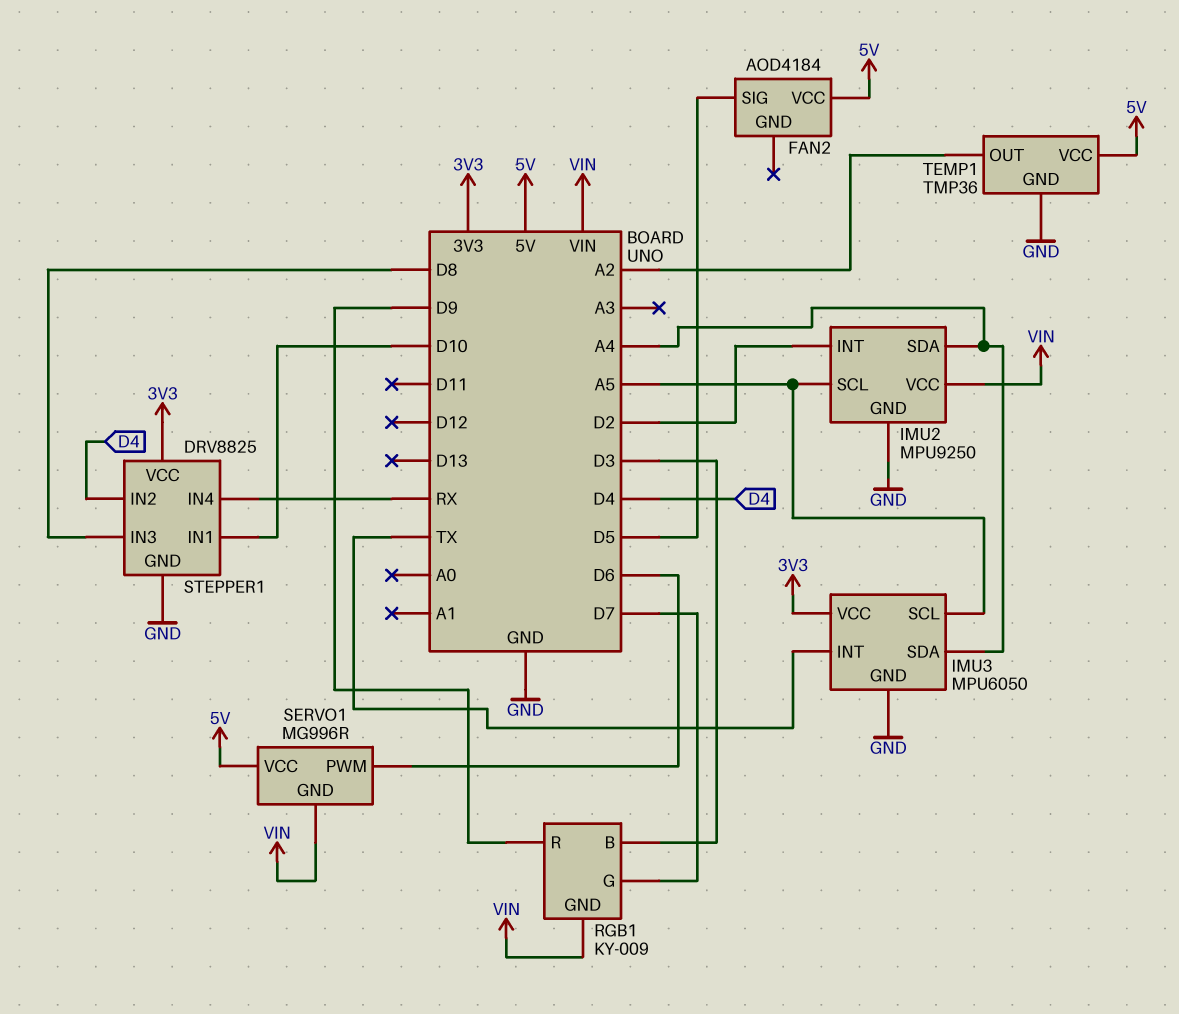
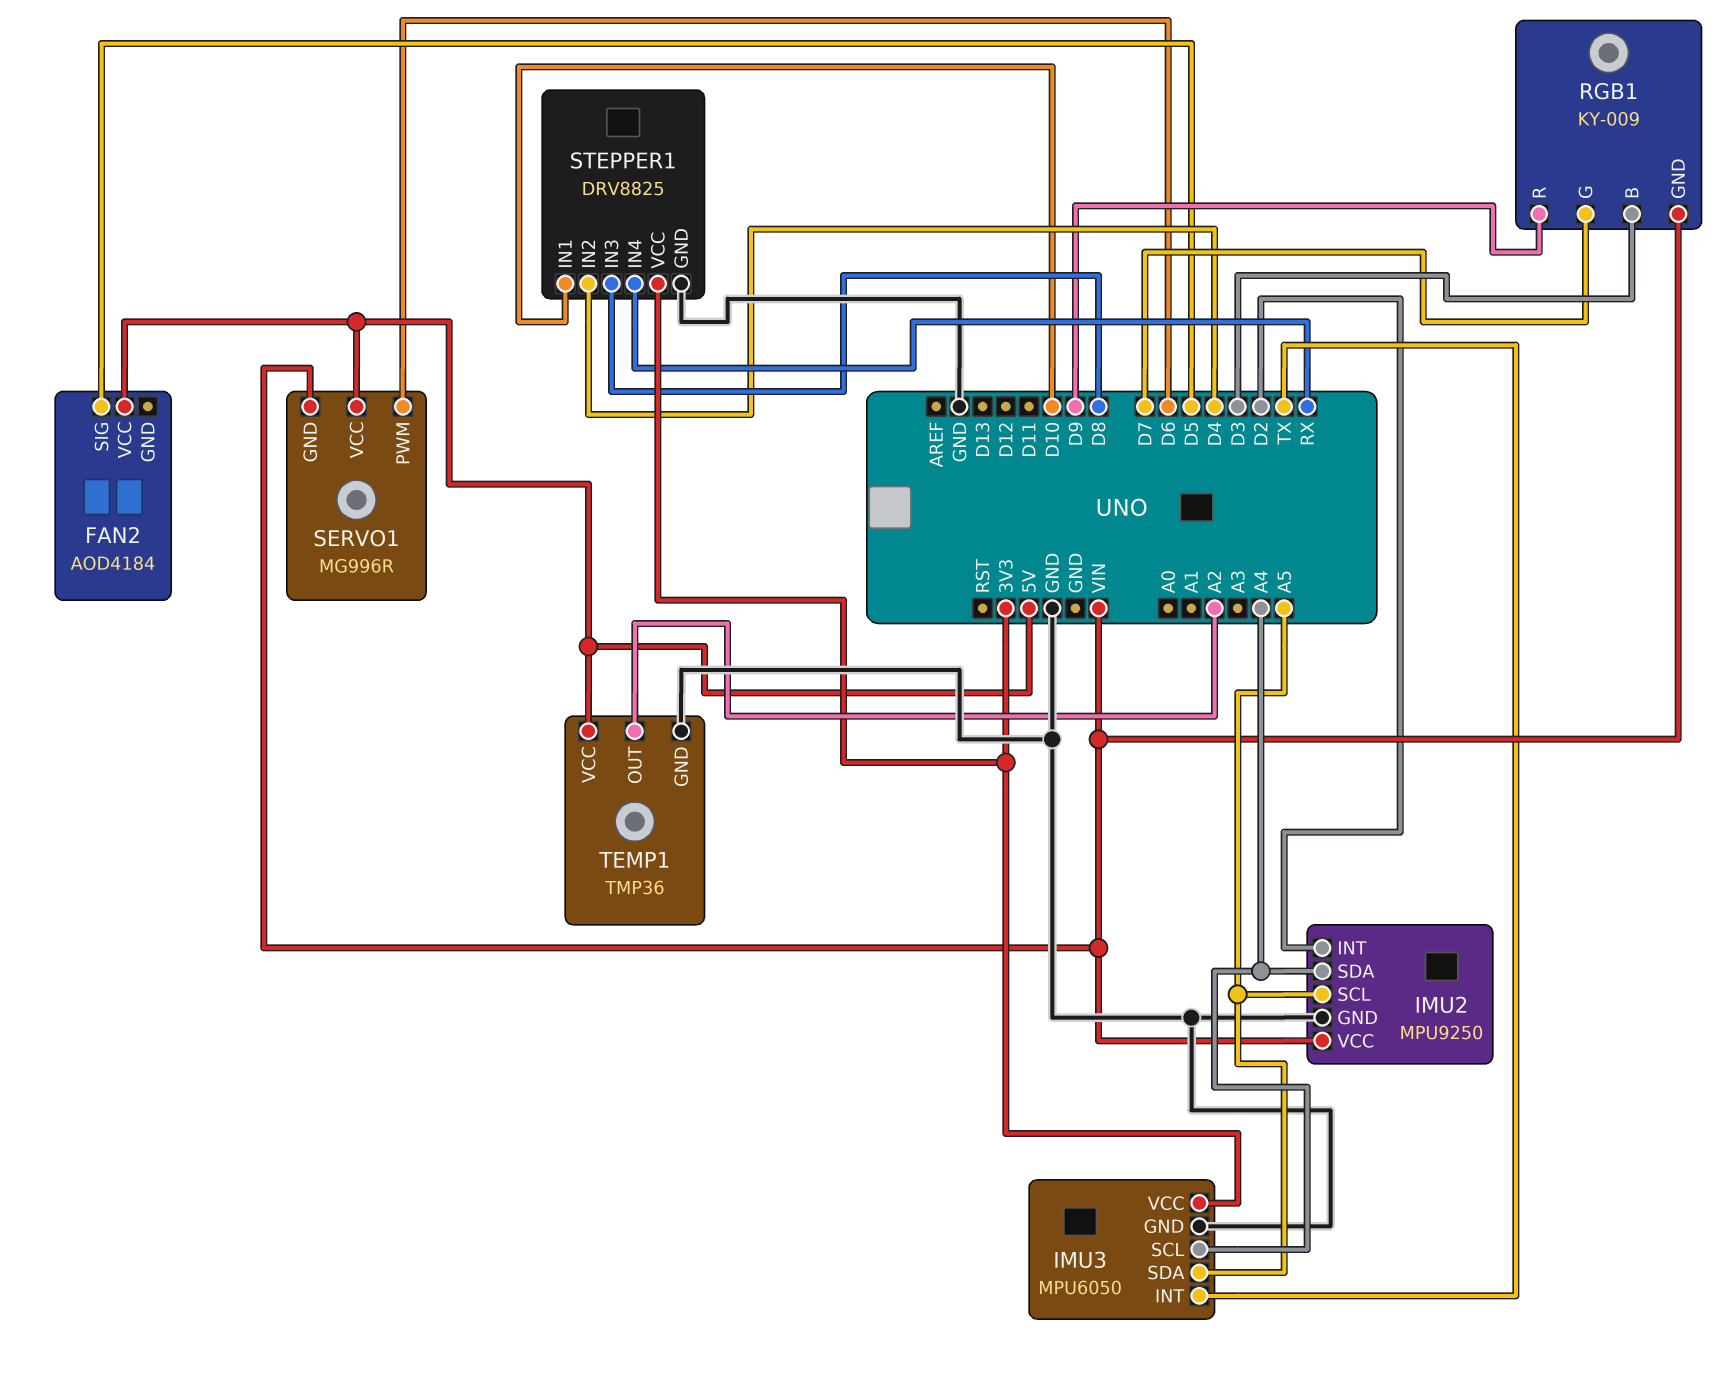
IMU3 pin SCL: A5 -> A4
IMU3 pin SDA: A4 -> A5

